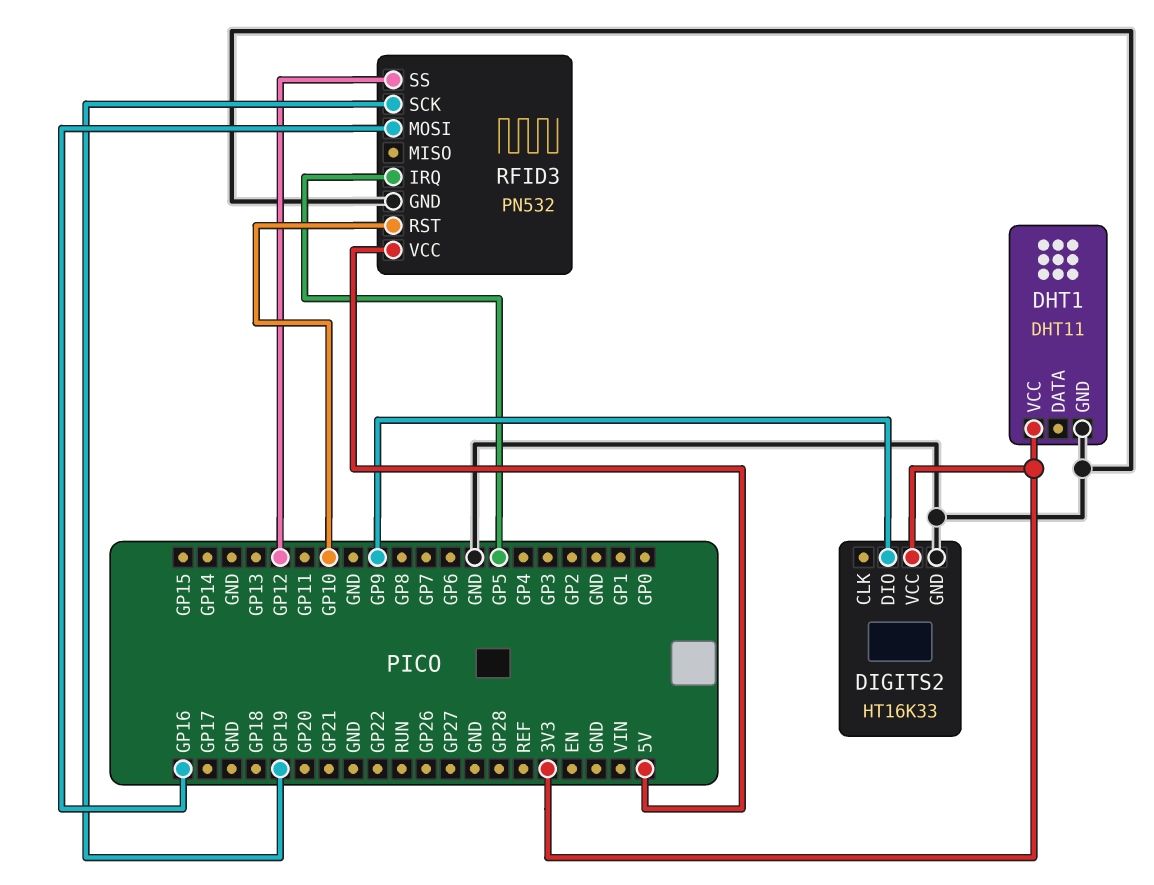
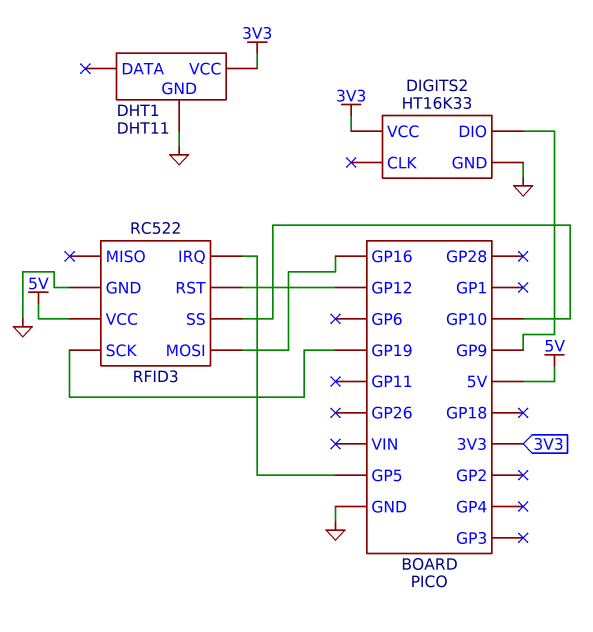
RFID3: PN532 -> RC522
RFID3 pin RST: GP10 -> GP12
RFID3 pin SS: GP12 -> GP10

